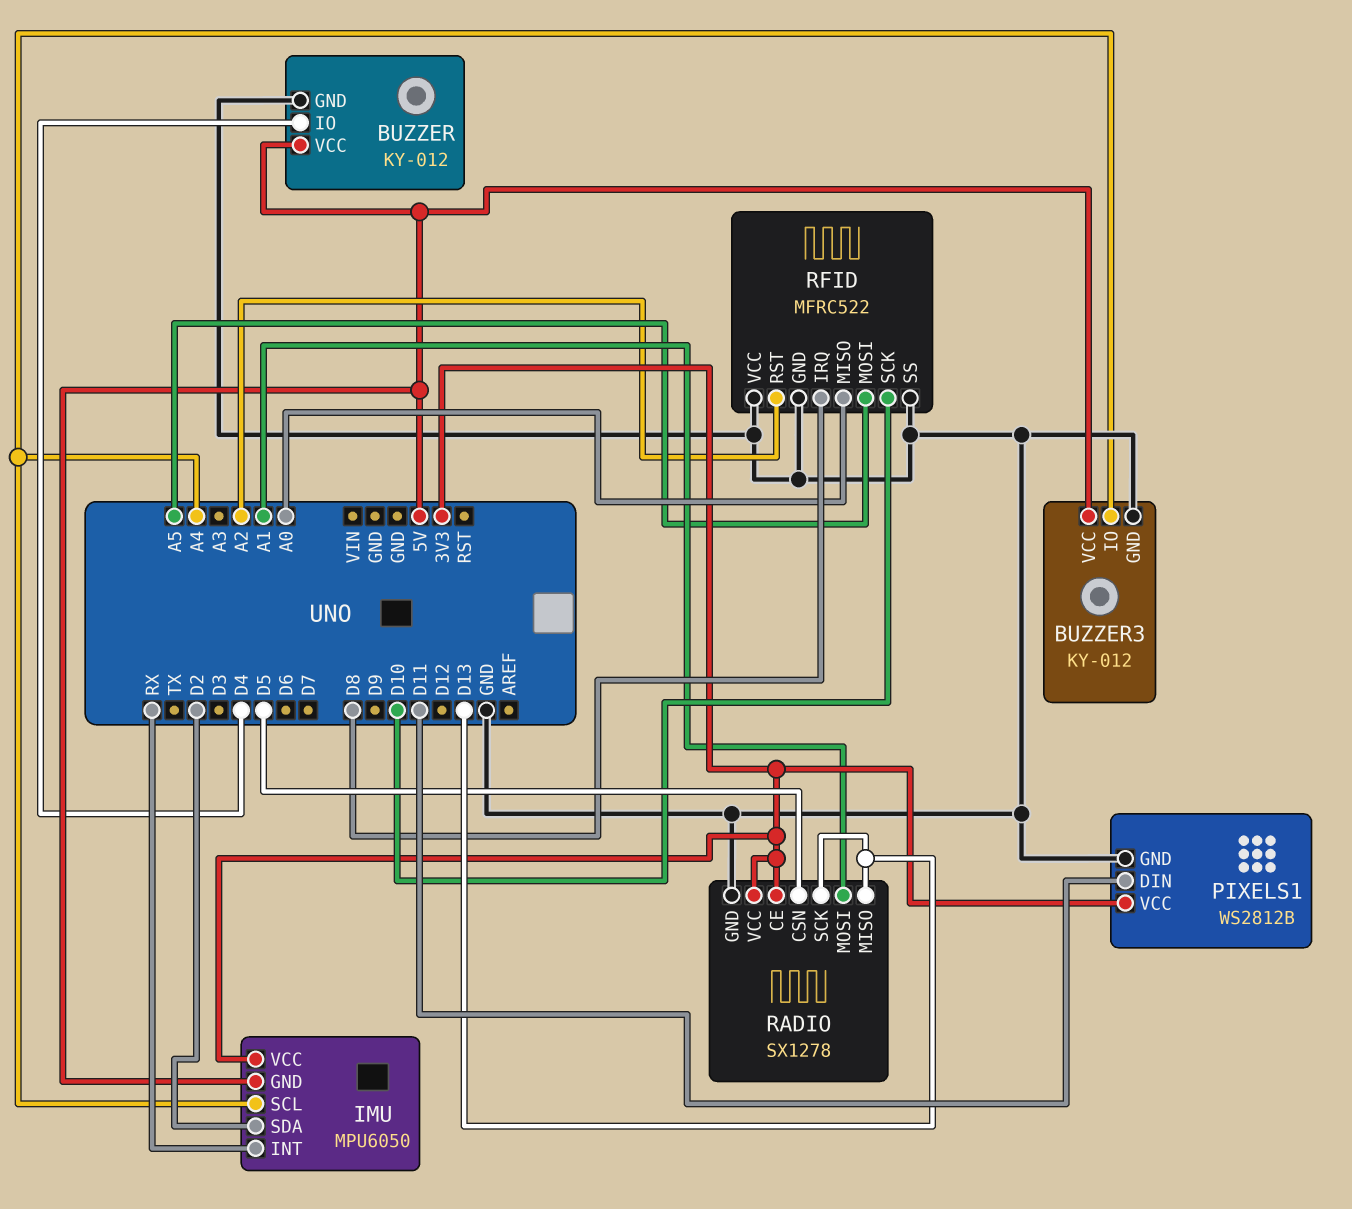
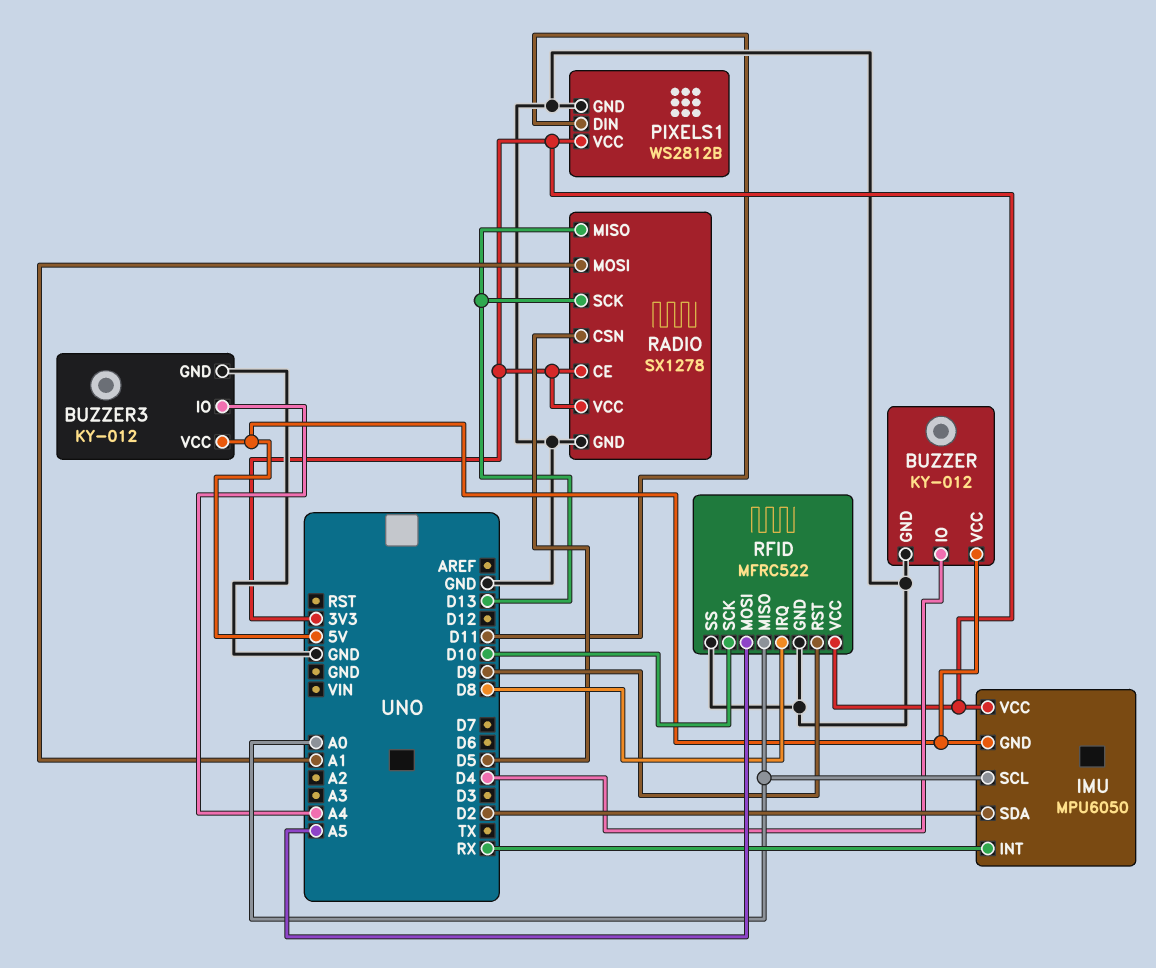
IMU pin SCL: A4 -> A0
RFID pin RST: A2 -> D9
RFID pin VCC: GND -> 3V3

